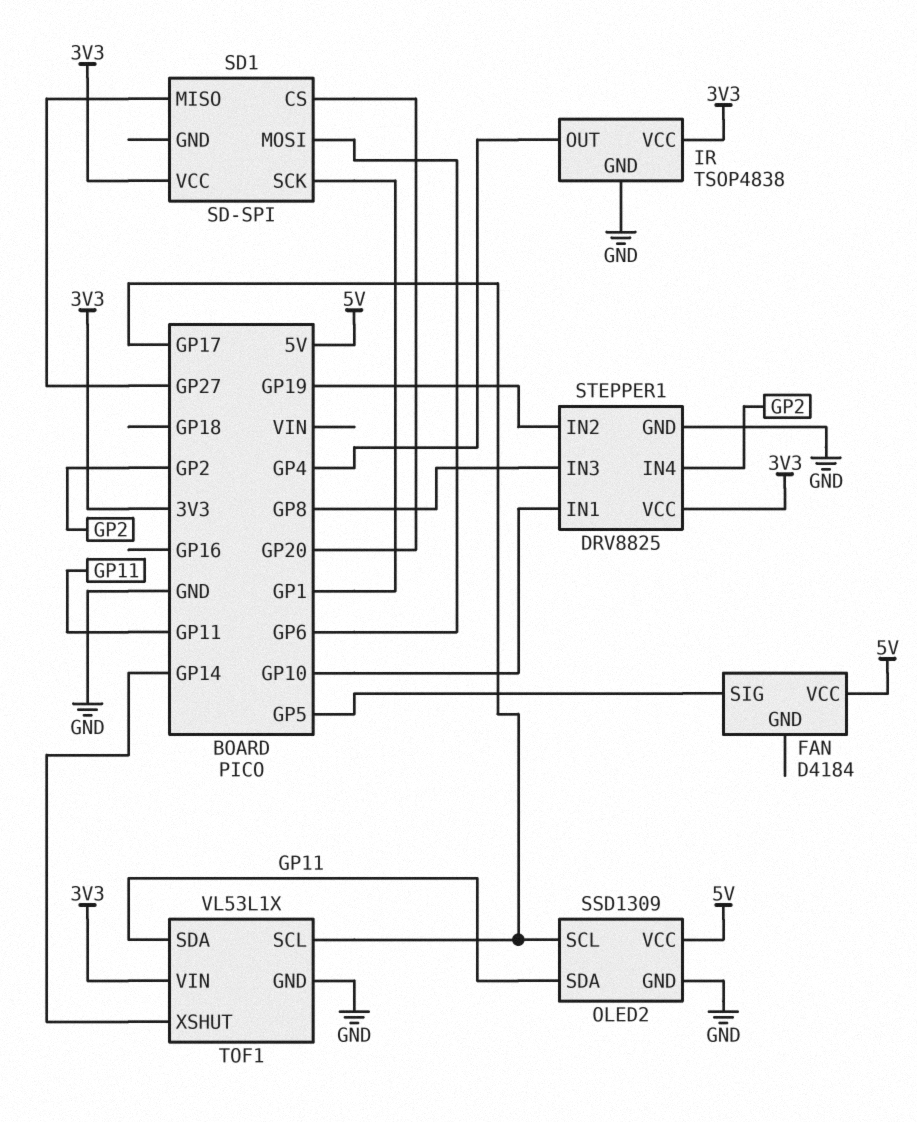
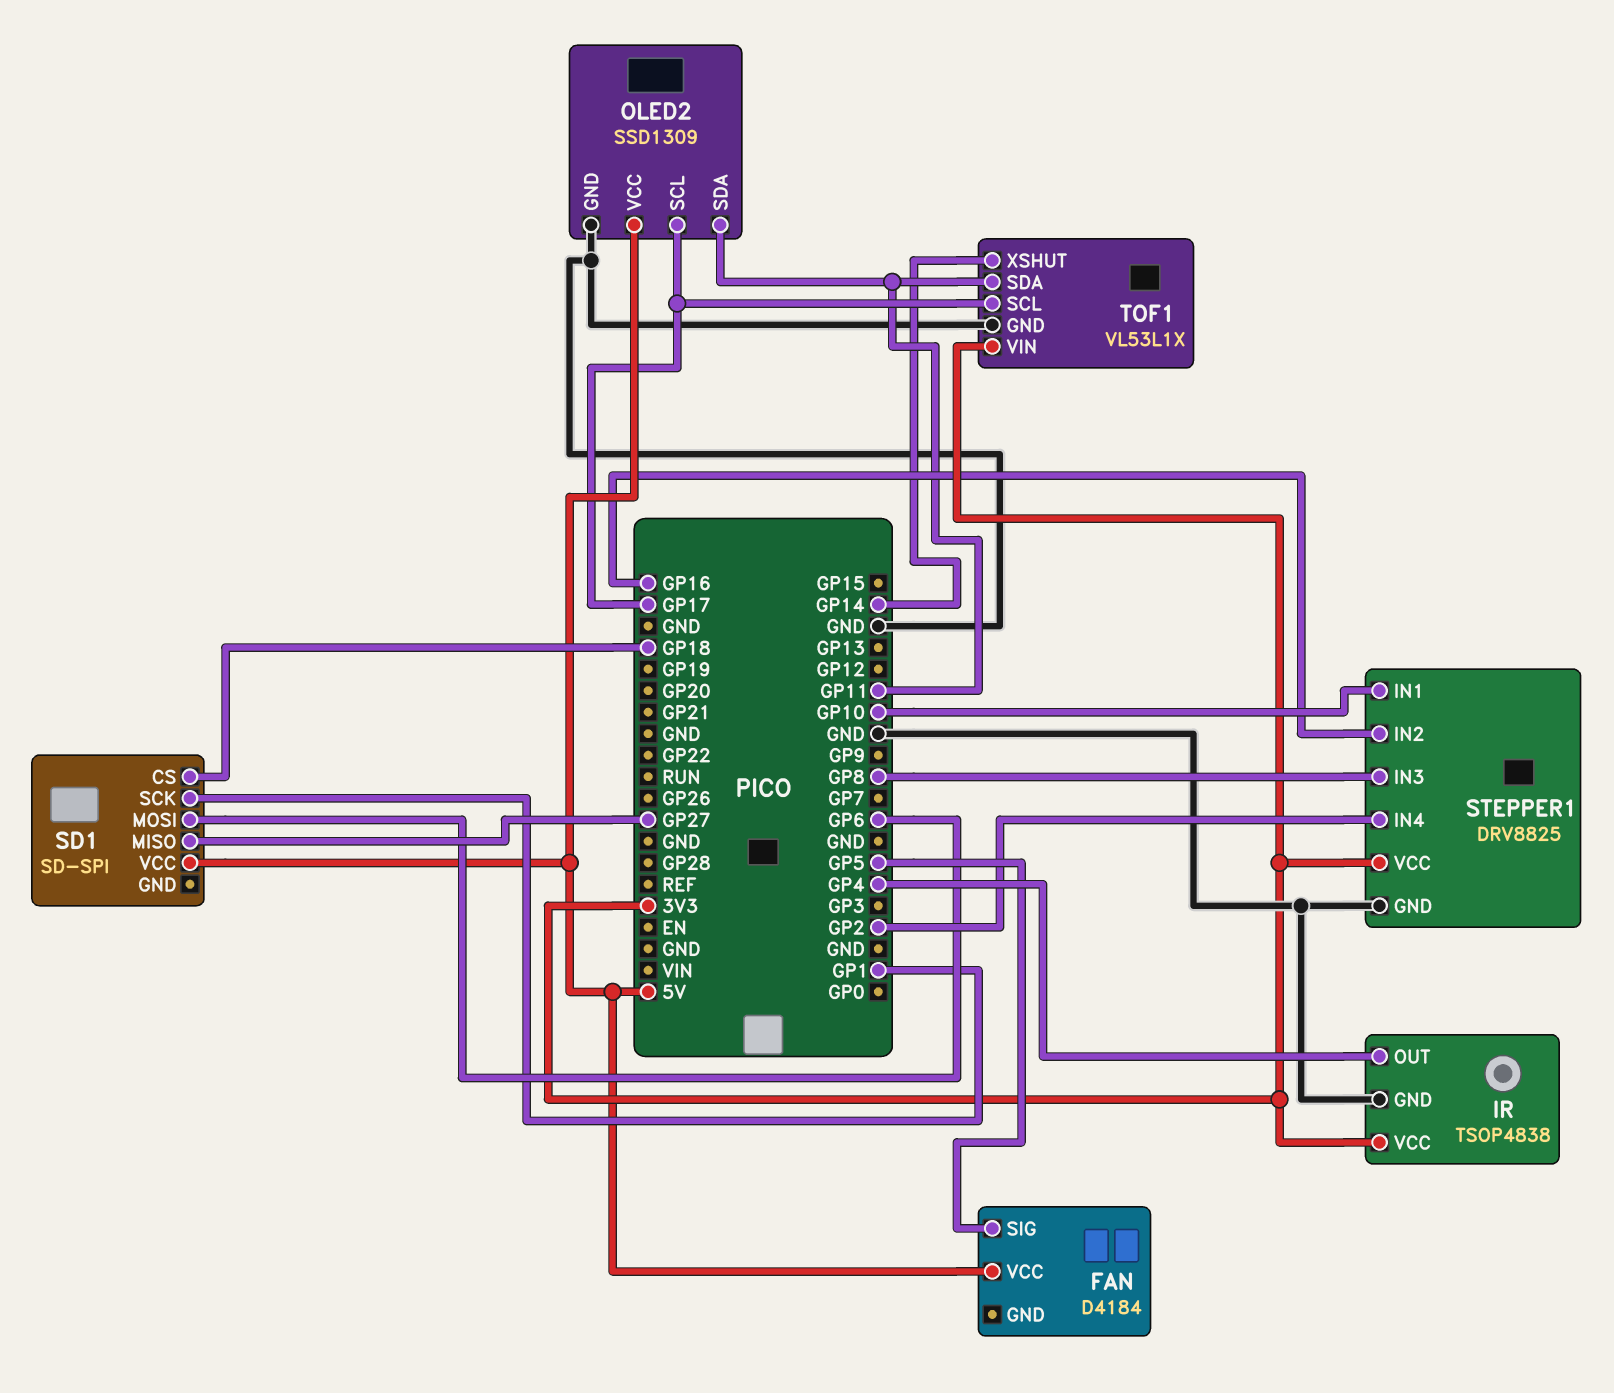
SD1 pin CS: GP20 -> GP18
SD1 pin VCC: 3V3 -> 5V
STEPPER1 pin IN2: GP19 -> GP16

